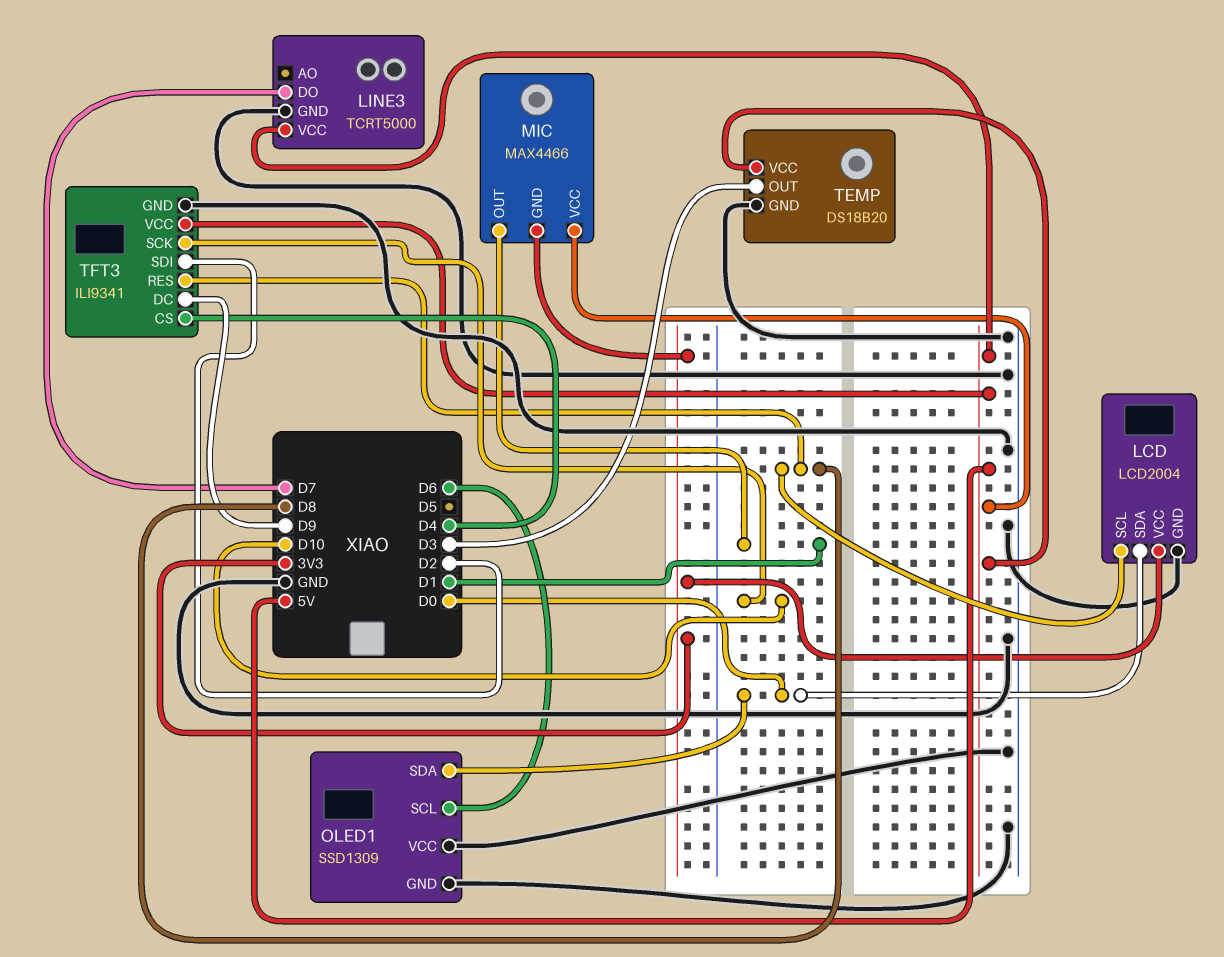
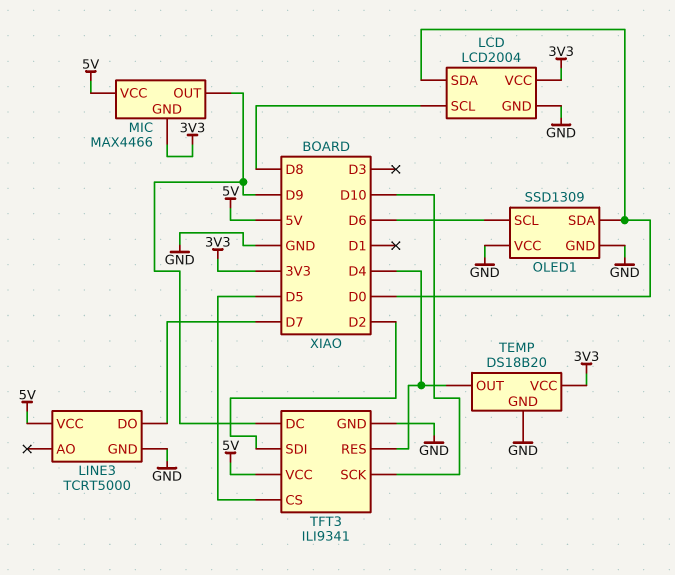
MIC pin OUT: D1 -> D9
TEMP pin OUT: D3 -> D4
TEMP pin VCC: 5V -> 3V3
TFT3 pin CS: D4 -> D5
TFT3 pin RES: D8 -> D4

